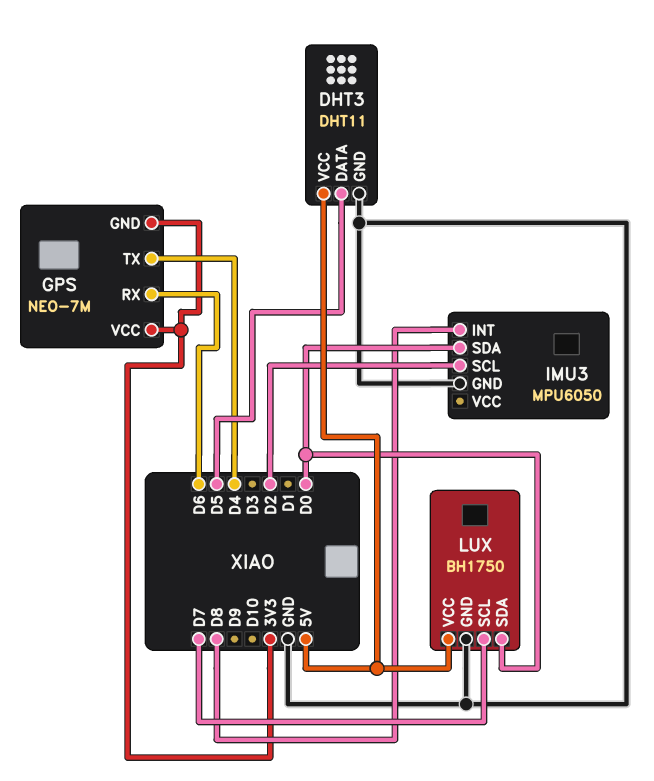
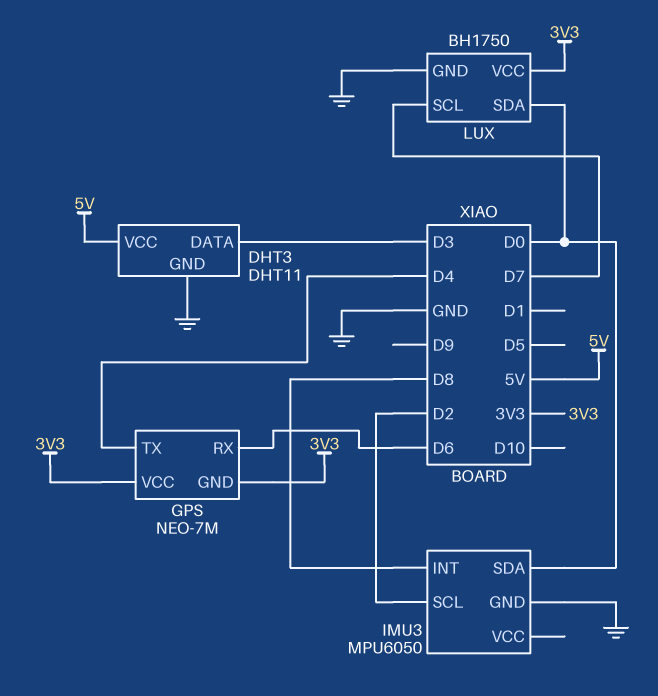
DHT3 pin DATA: D5 -> D3
LUX pin VCC: 5V -> 3V3

